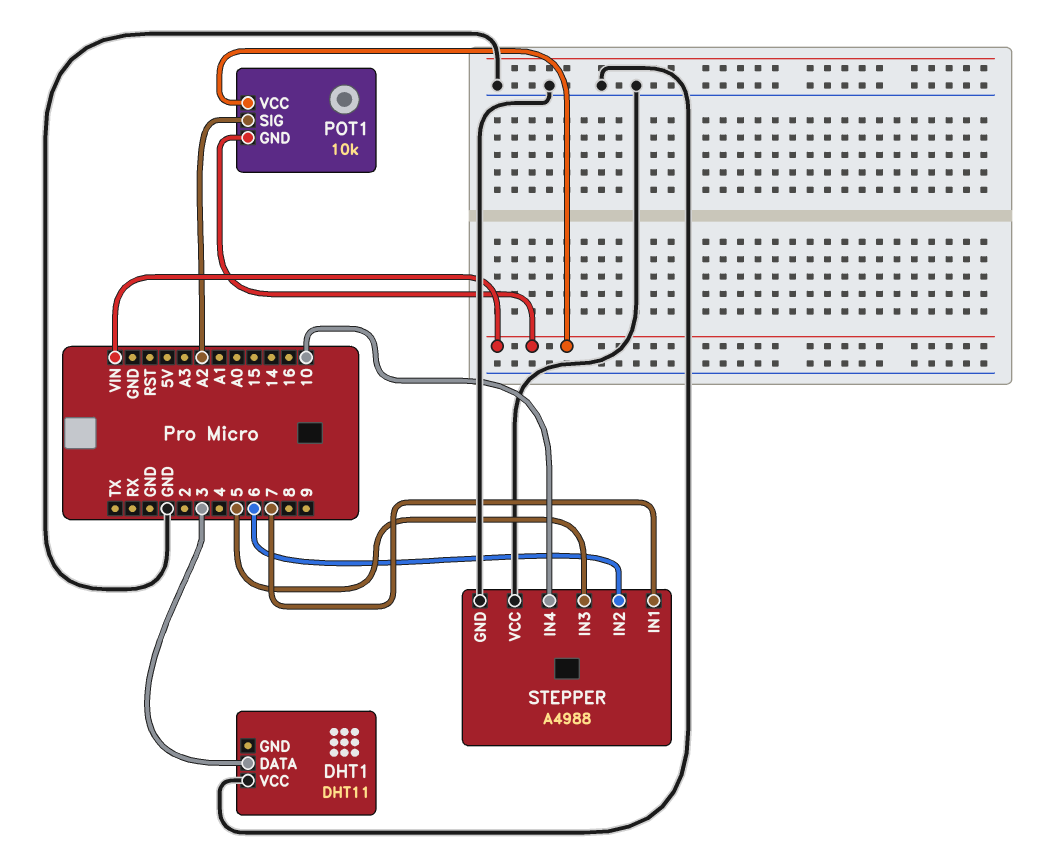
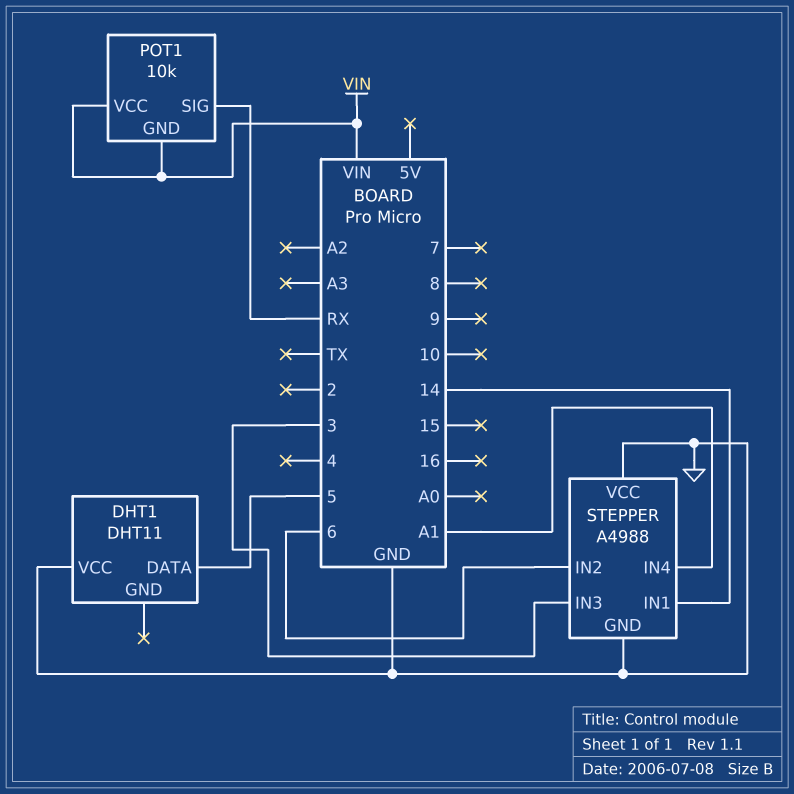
DHT1 pin DATA: 3 -> 5
POT1 pin SIG: A2 -> RX
STEPPER pin IN1: 7 -> 14
STEPPER pin IN3: 5 -> 3
STEPPER pin IN4: 10 -> A1

